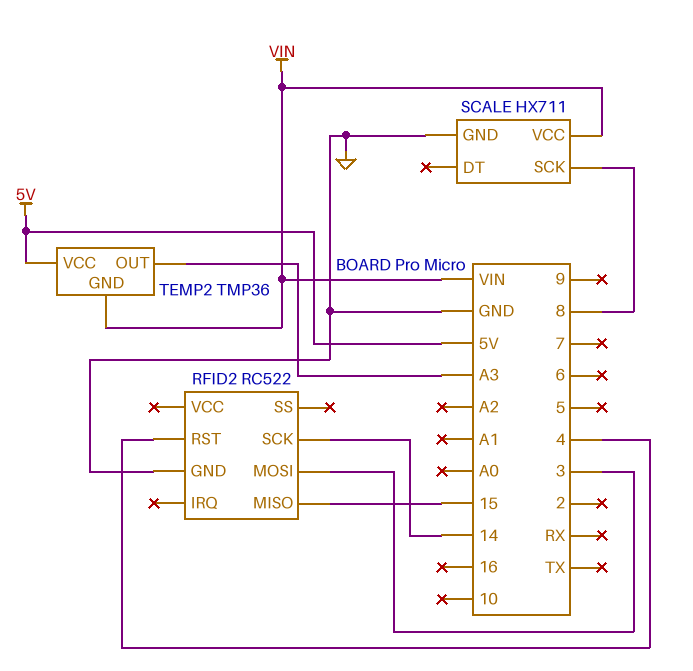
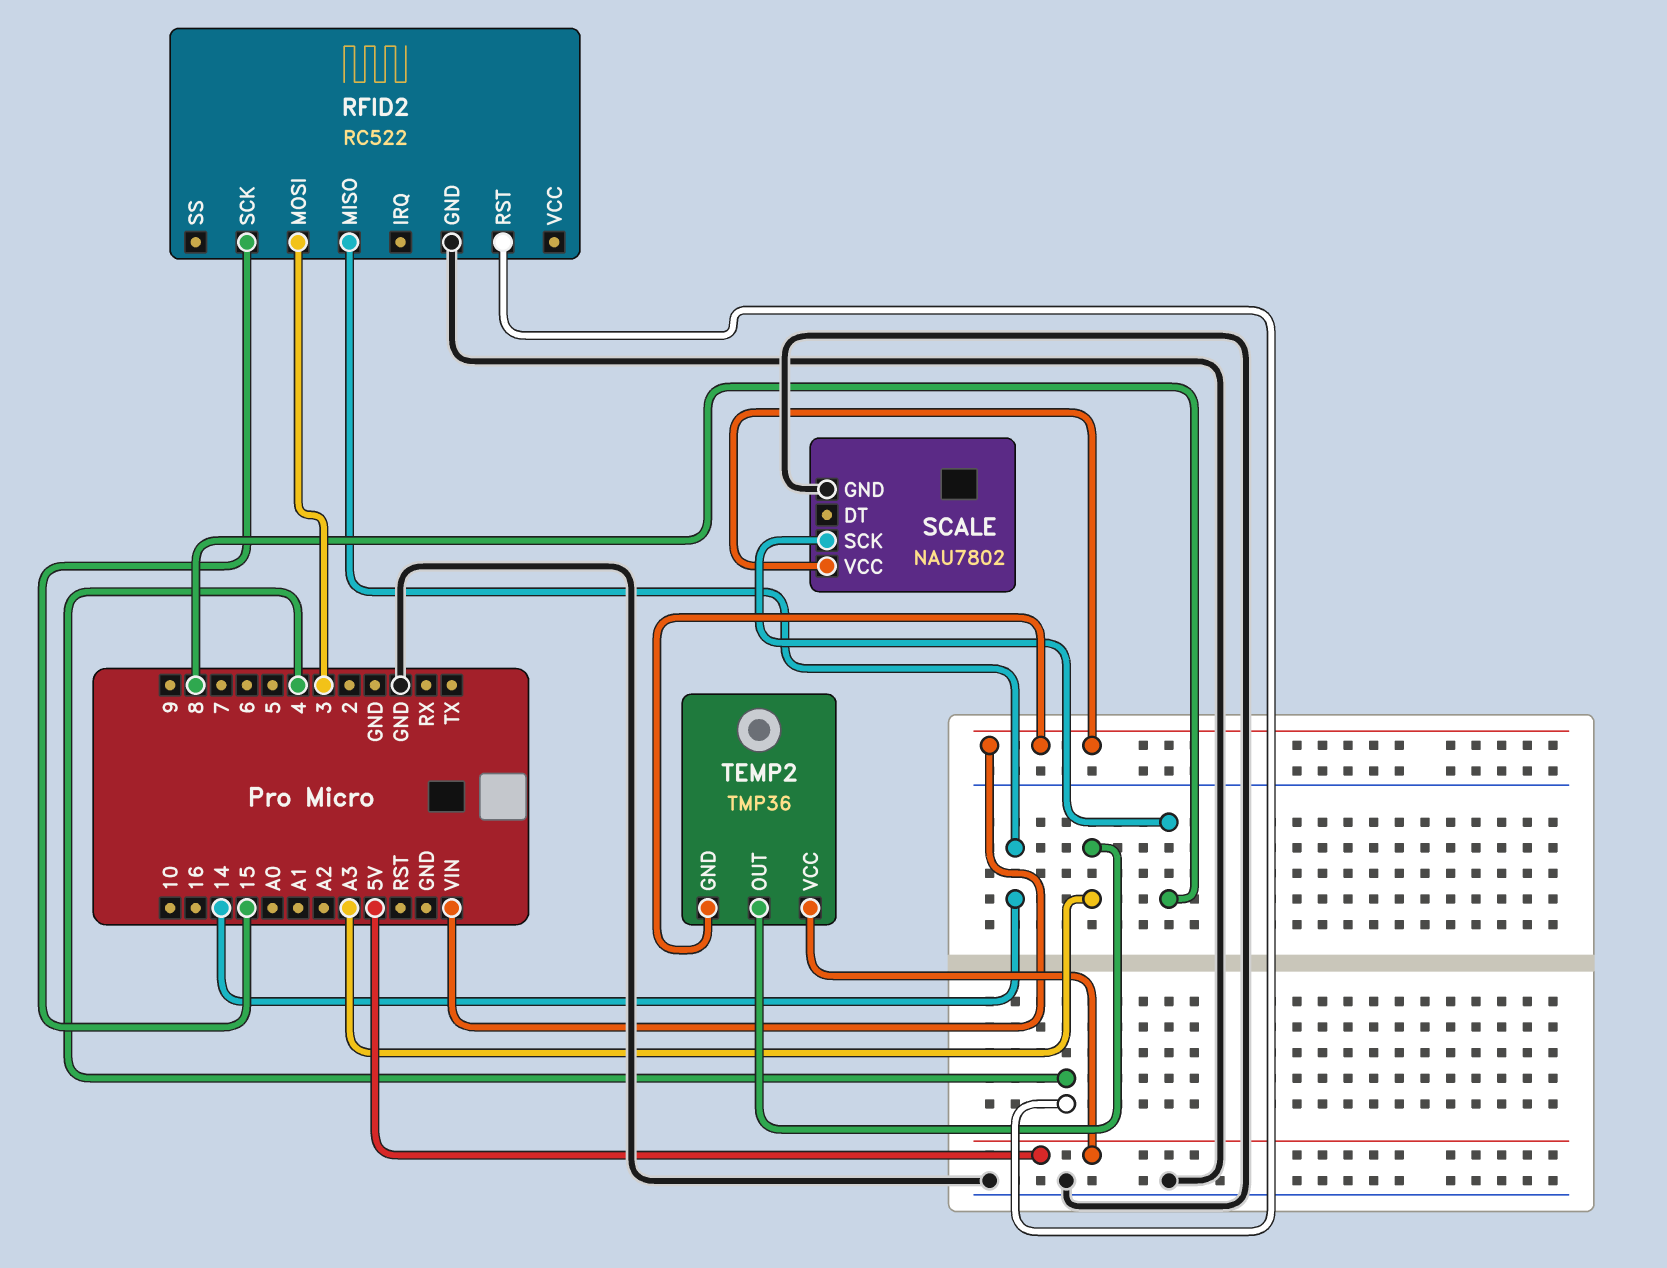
RFID2 pin MISO: 15 -> 14
RFID2 pin SCK: 14 -> 15
SCALE: HX711 -> NAU7802

